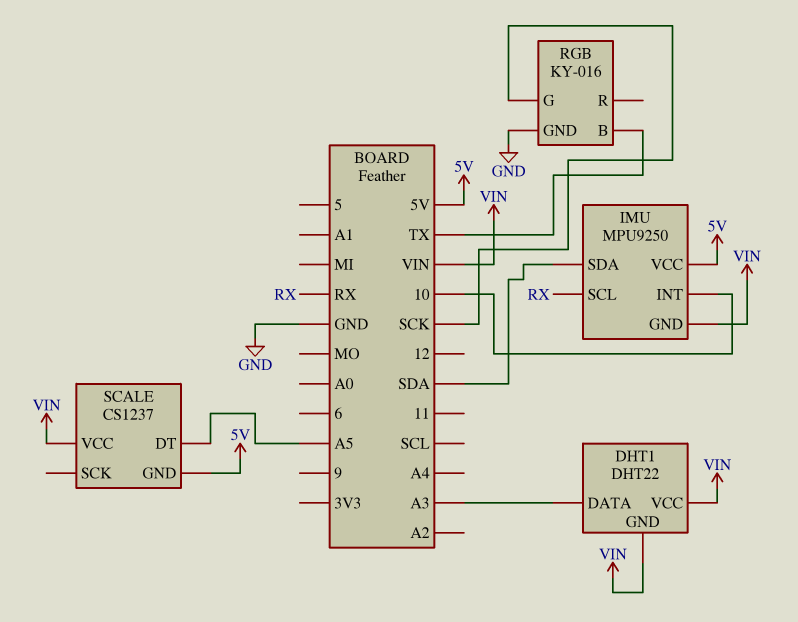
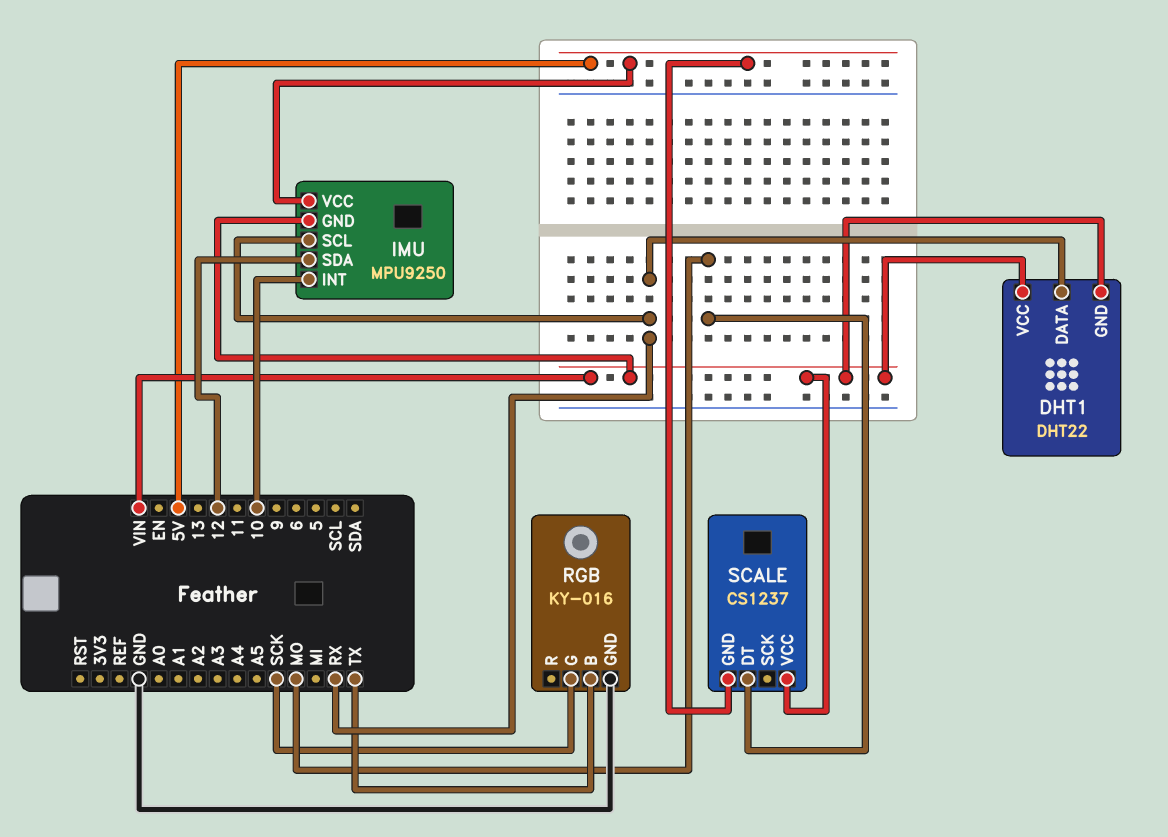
DHT1 pin DATA: A3 -> RX
IMU pin SDA: SDA -> 12
SCALE pin DT: A5 -> MO

